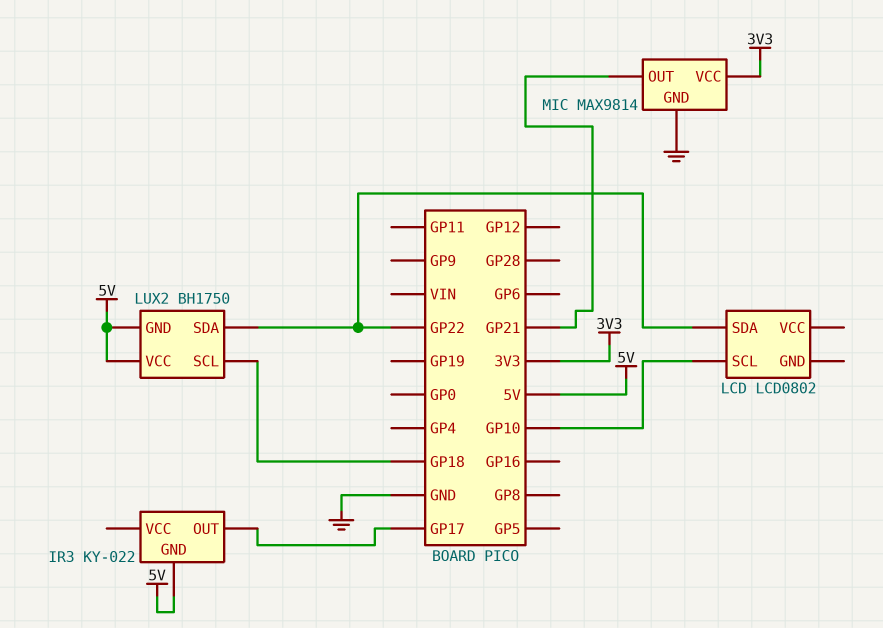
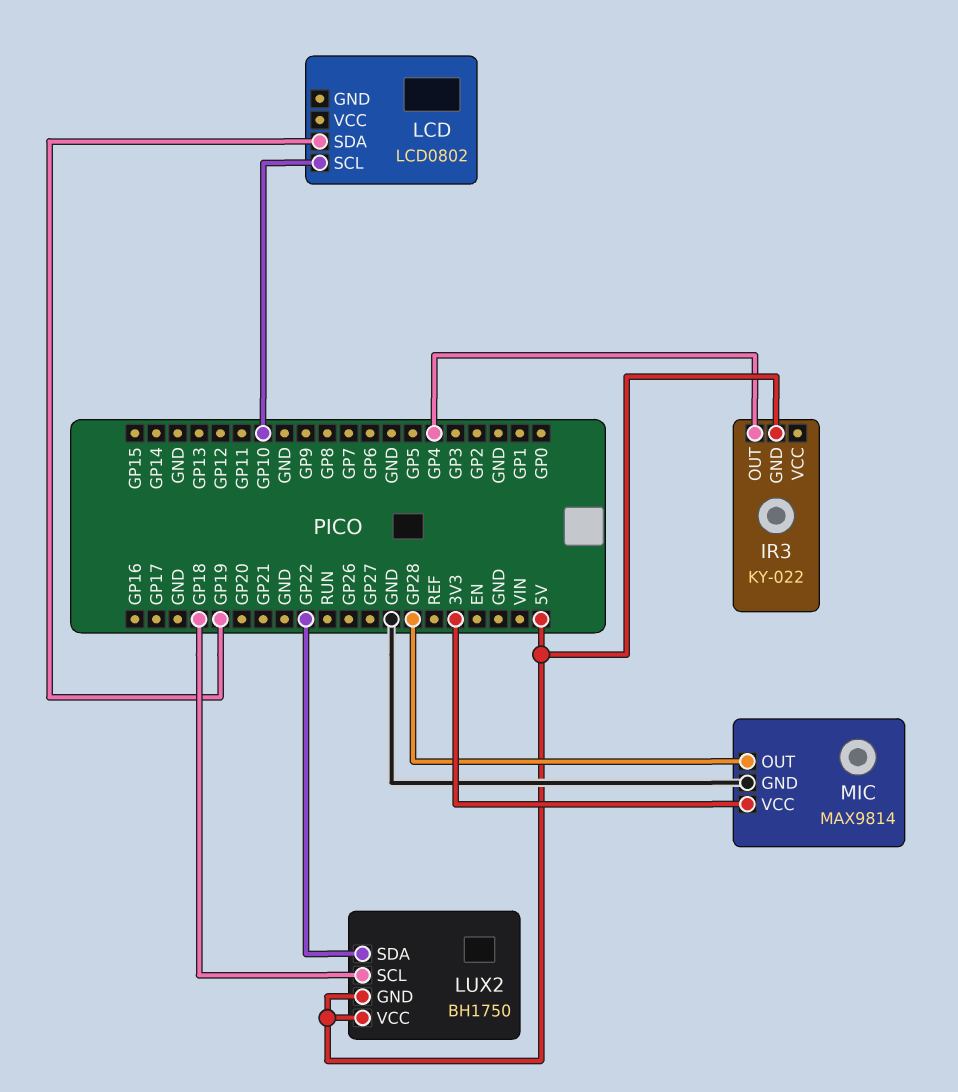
IR3 pin OUT: GP17 -> GP4
LCD pin SDA: GP22 -> GP19
MIC pin OUT: GP21 -> GP28

